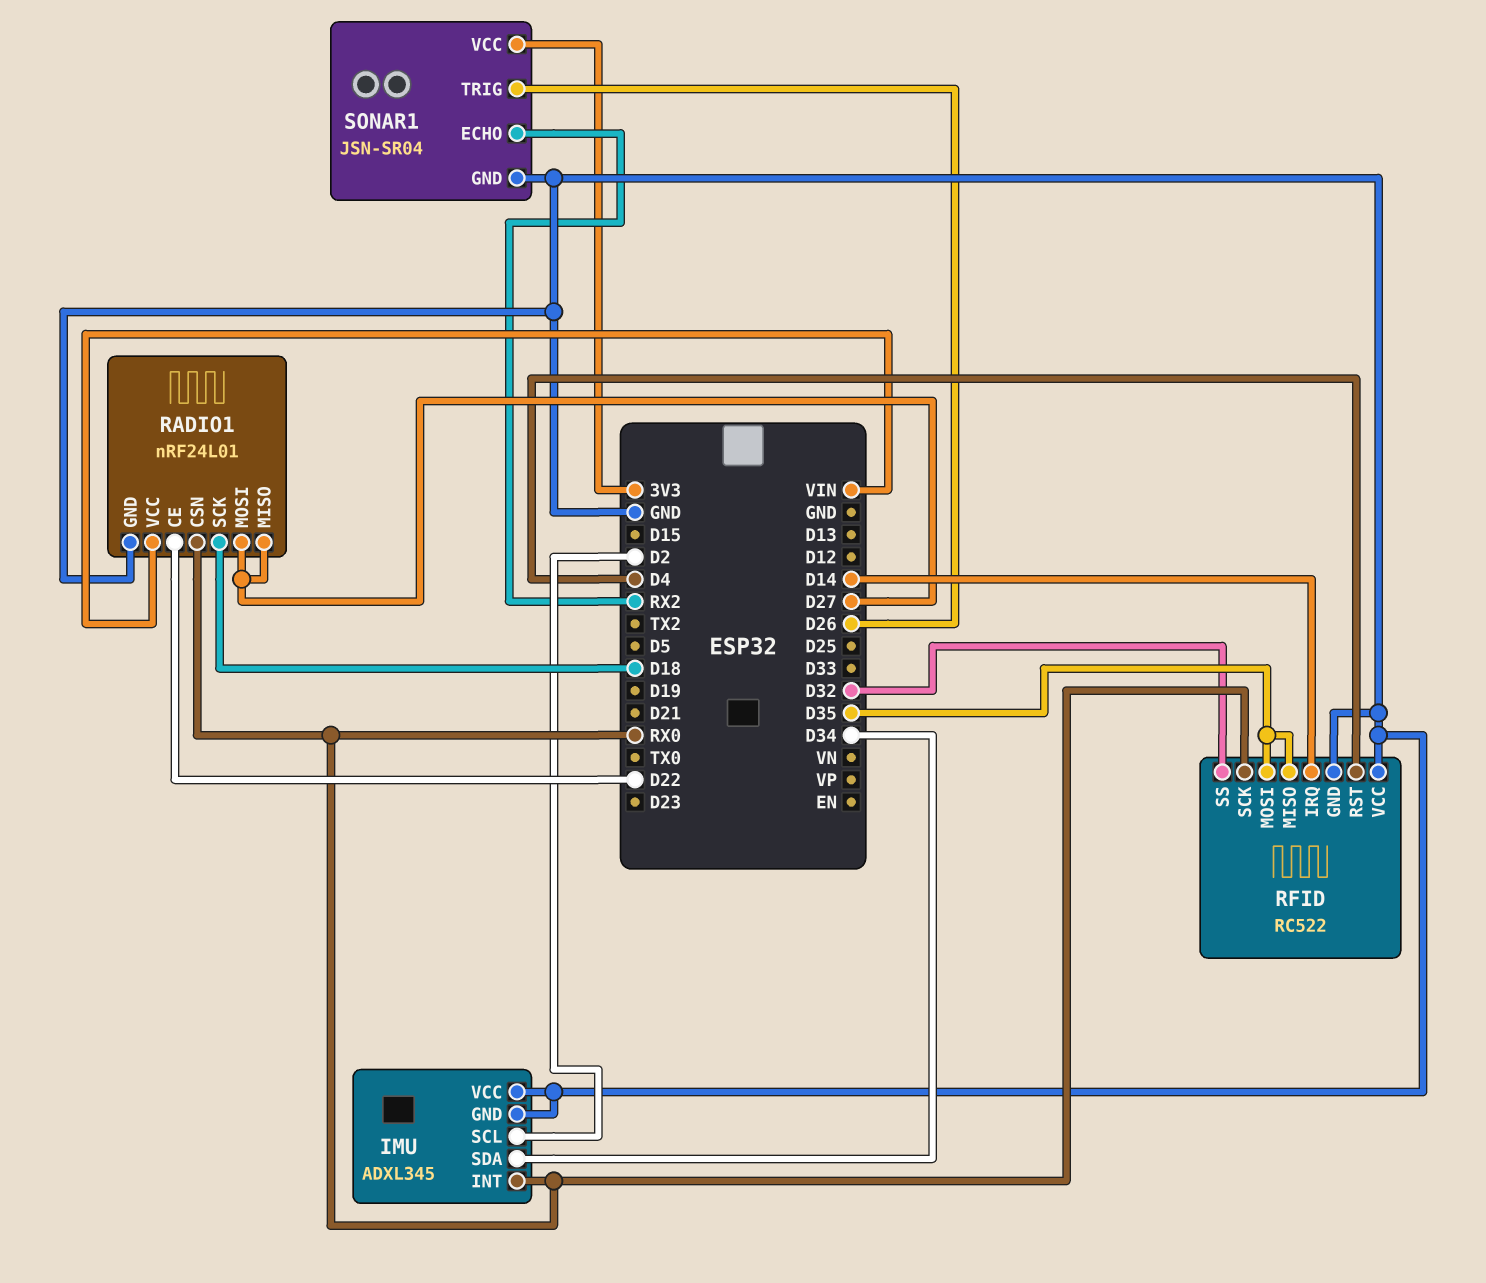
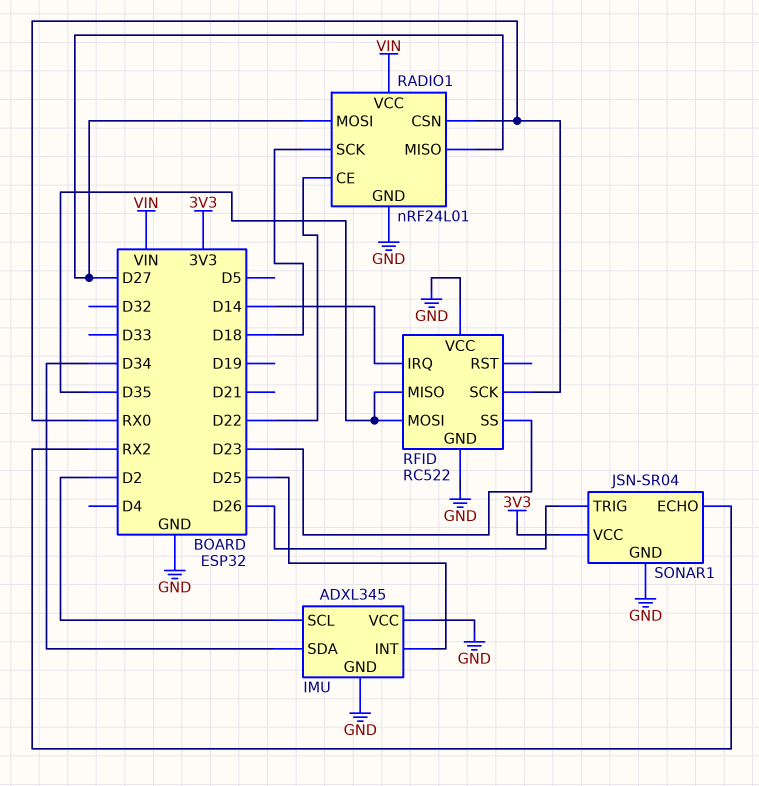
IMU pin INT: RX0 -> D25
RFID pin RST: D4 -> none
RFID pin SS: D32 -> D23

